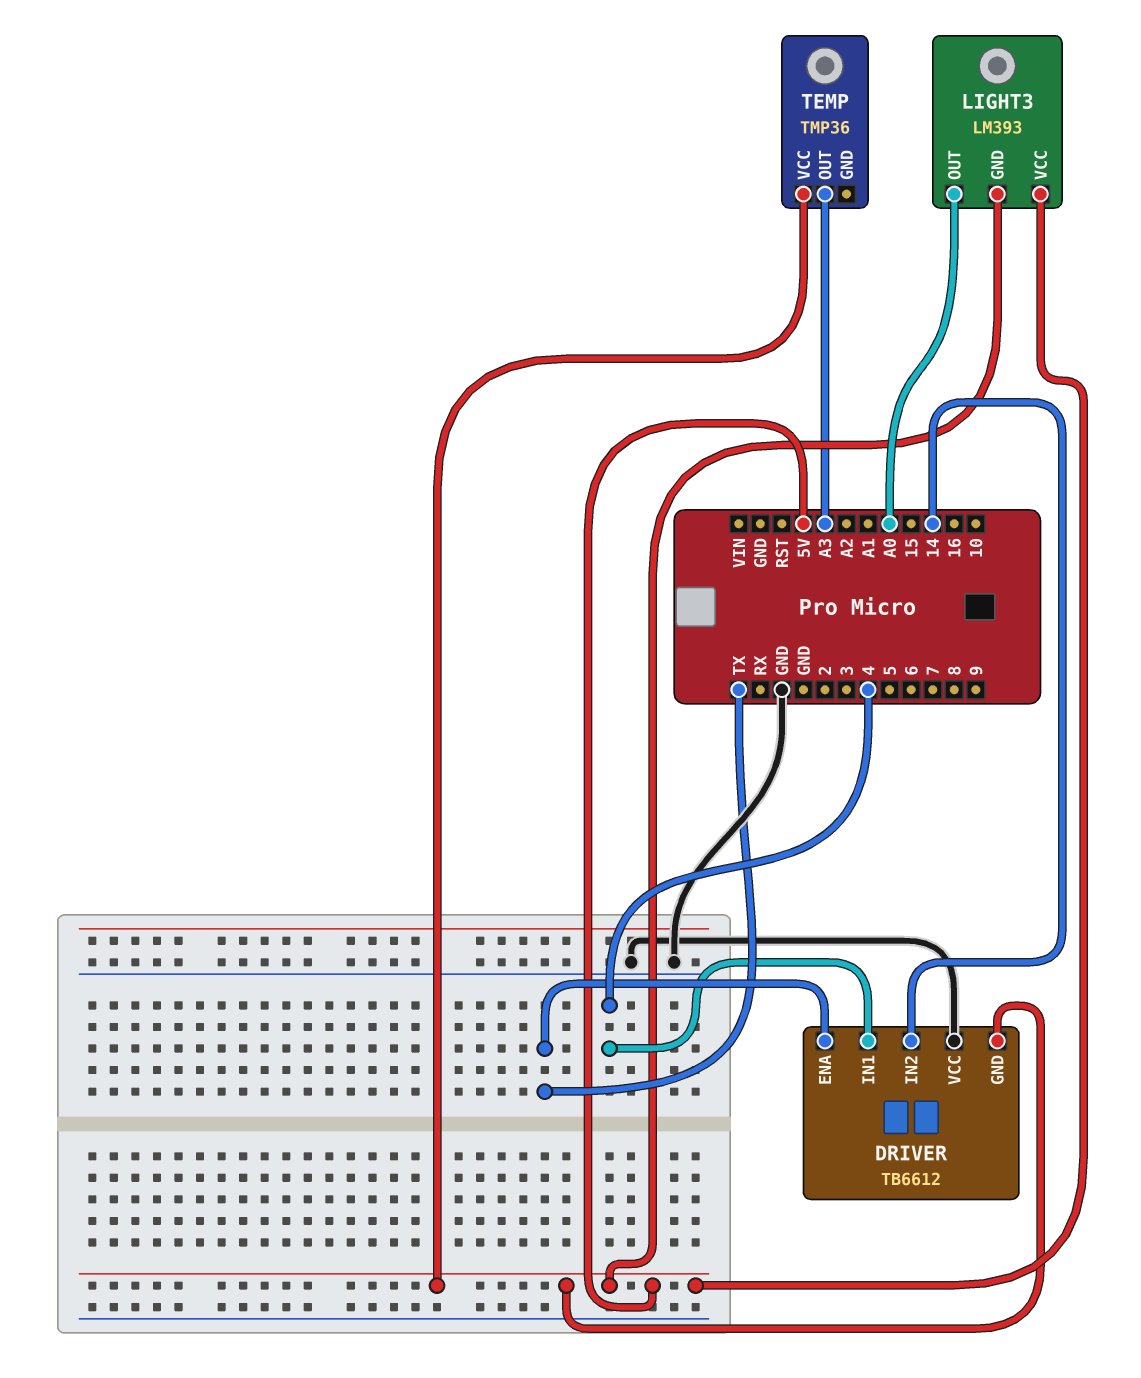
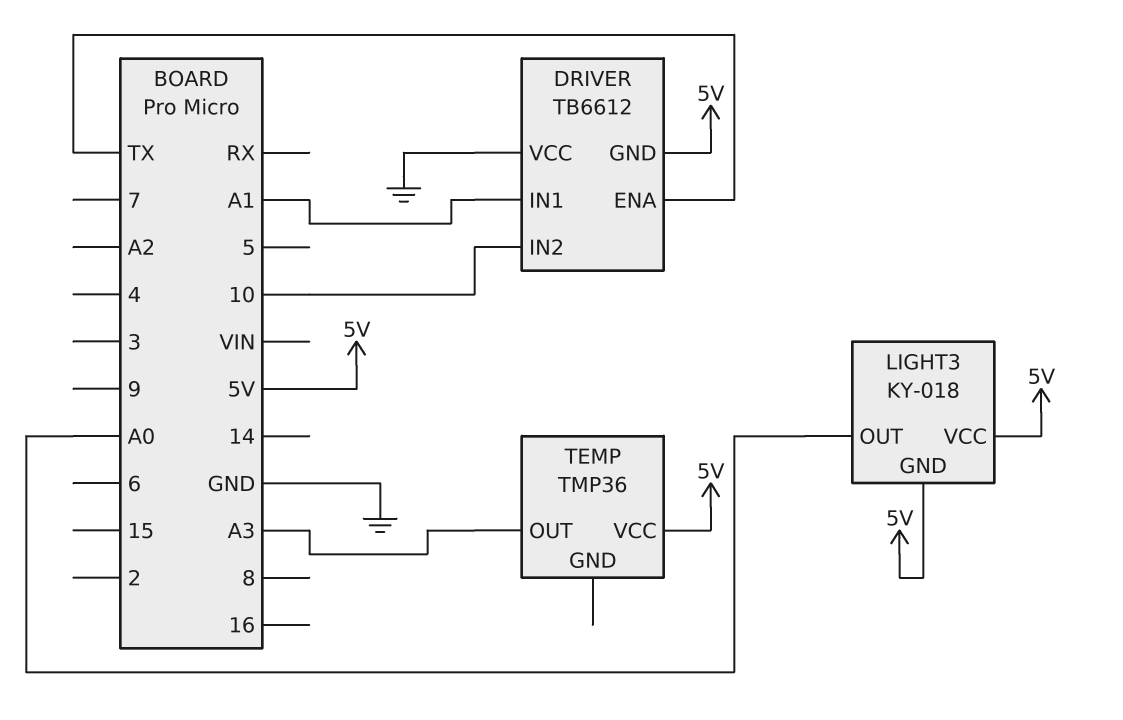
DRIVER pin IN1: 4 -> A1
DRIVER pin IN2: 14 -> 10
LIGHT3: LM393 -> KY-018

